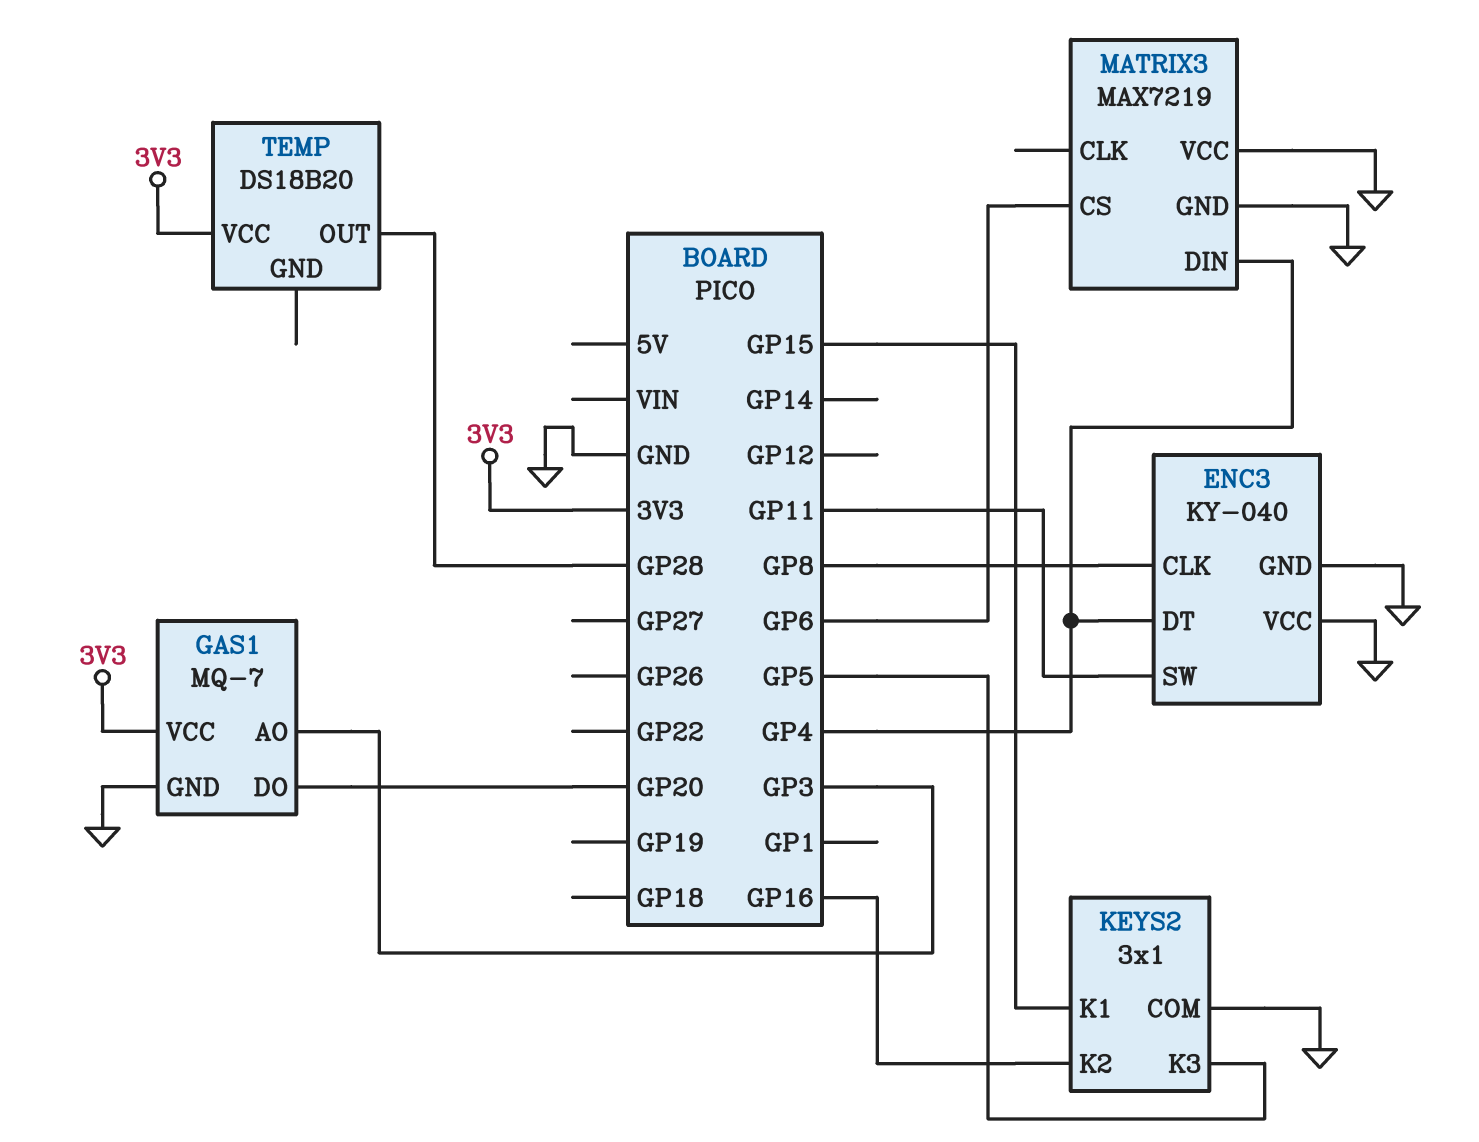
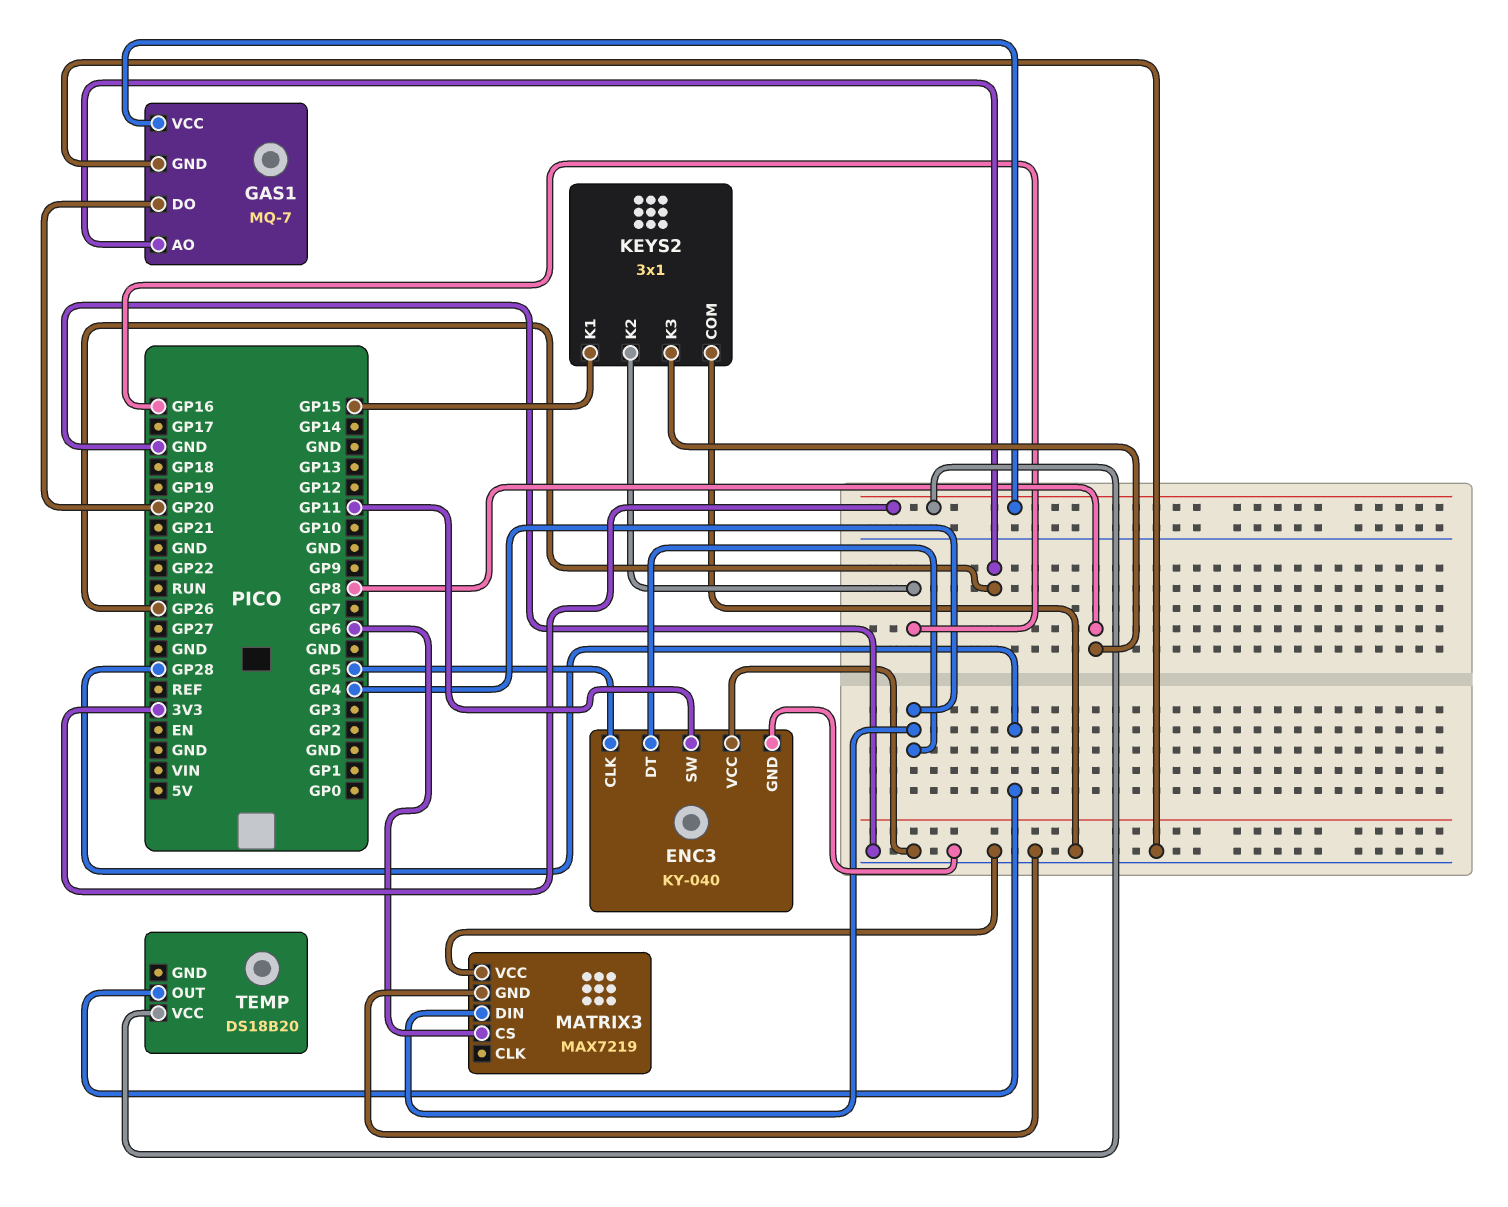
ENC3 pin CLK: GP8 -> GP5
GAS1 pin AO: GP3 -> GP26
KEYS2 pin K3: GP5 -> GP8

